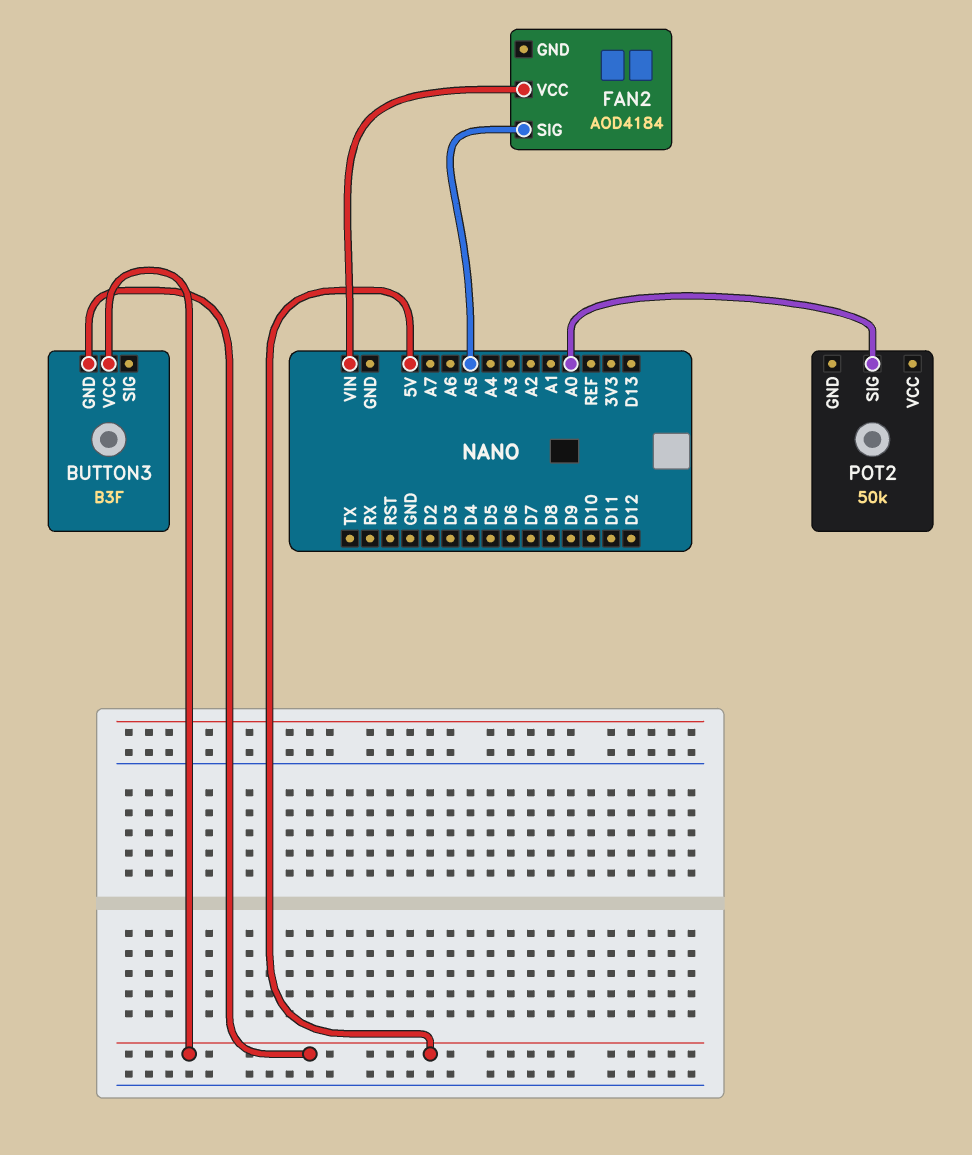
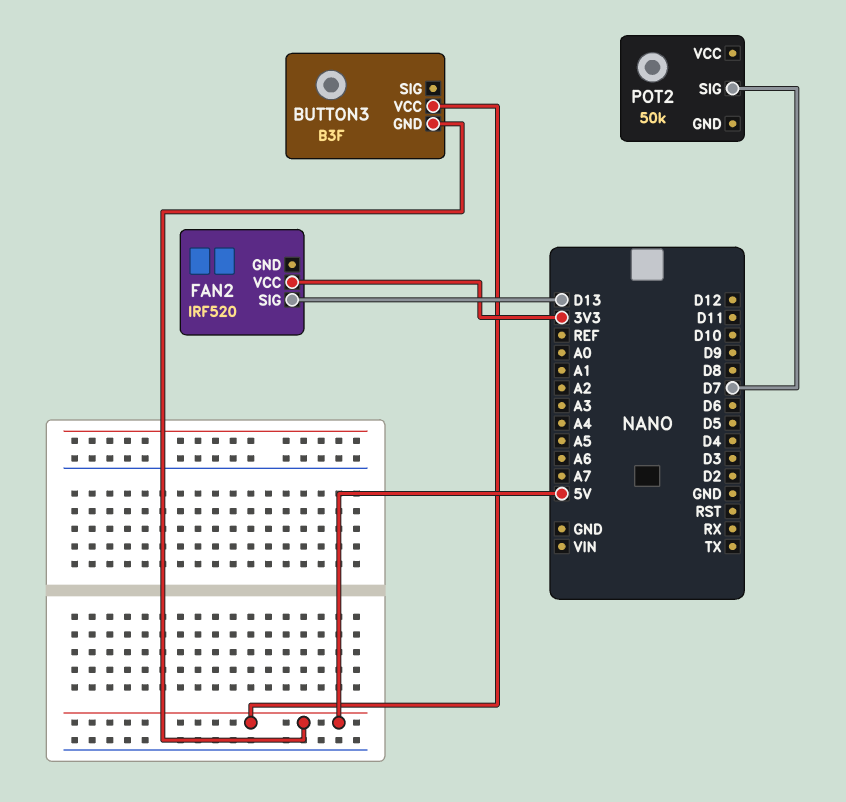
FAN2: AOD4184 -> IRF520
FAN2 pin SIG: A5 -> D13
FAN2 pin VCC: VIN -> 3V3
POT2 pin SIG: A0 -> D7

